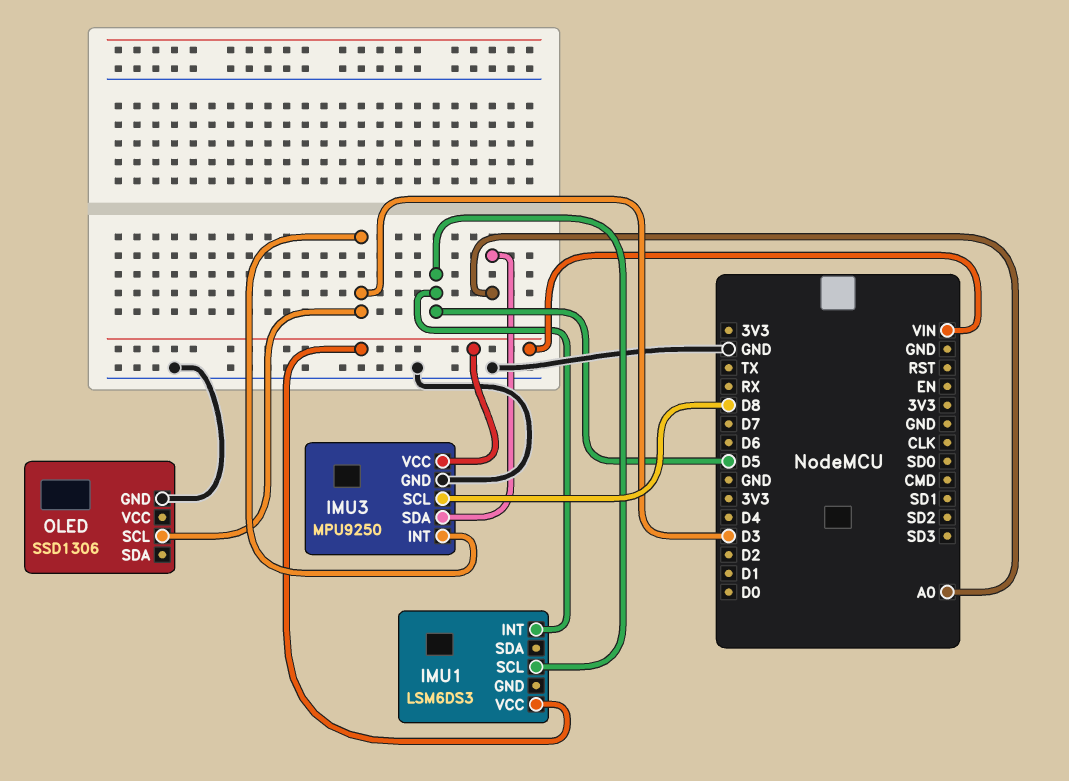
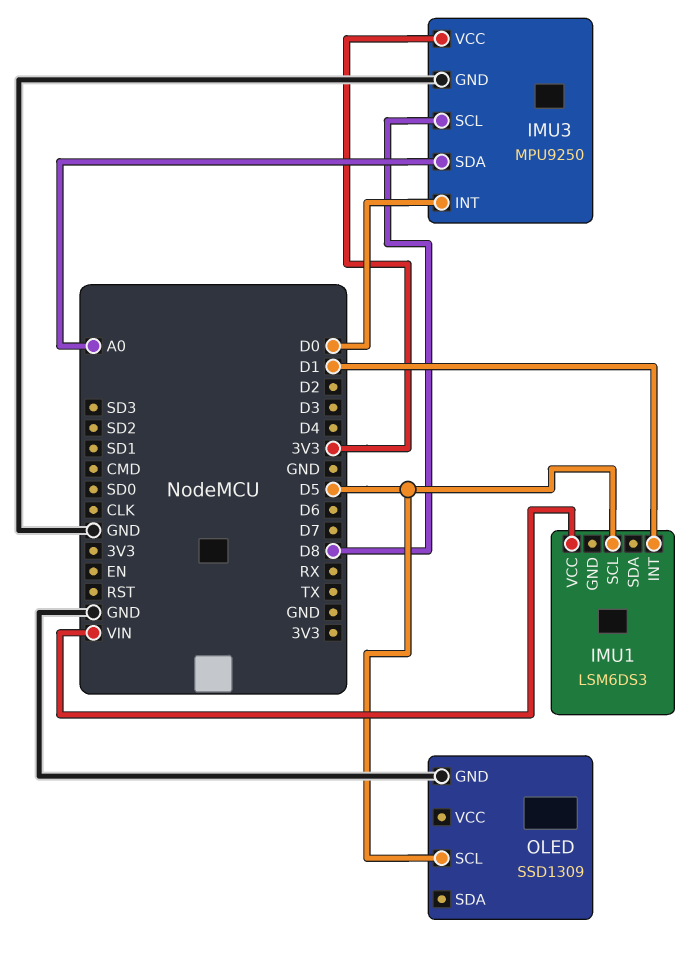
IMU1 pin INT: D5 -> D1
IMU3 pin INT: D3 -> D0
IMU3 pin VCC: VIN -> 3V3
OLED: SSD1306 -> SSD1309
OLED pin SCL: D3 -> D5

